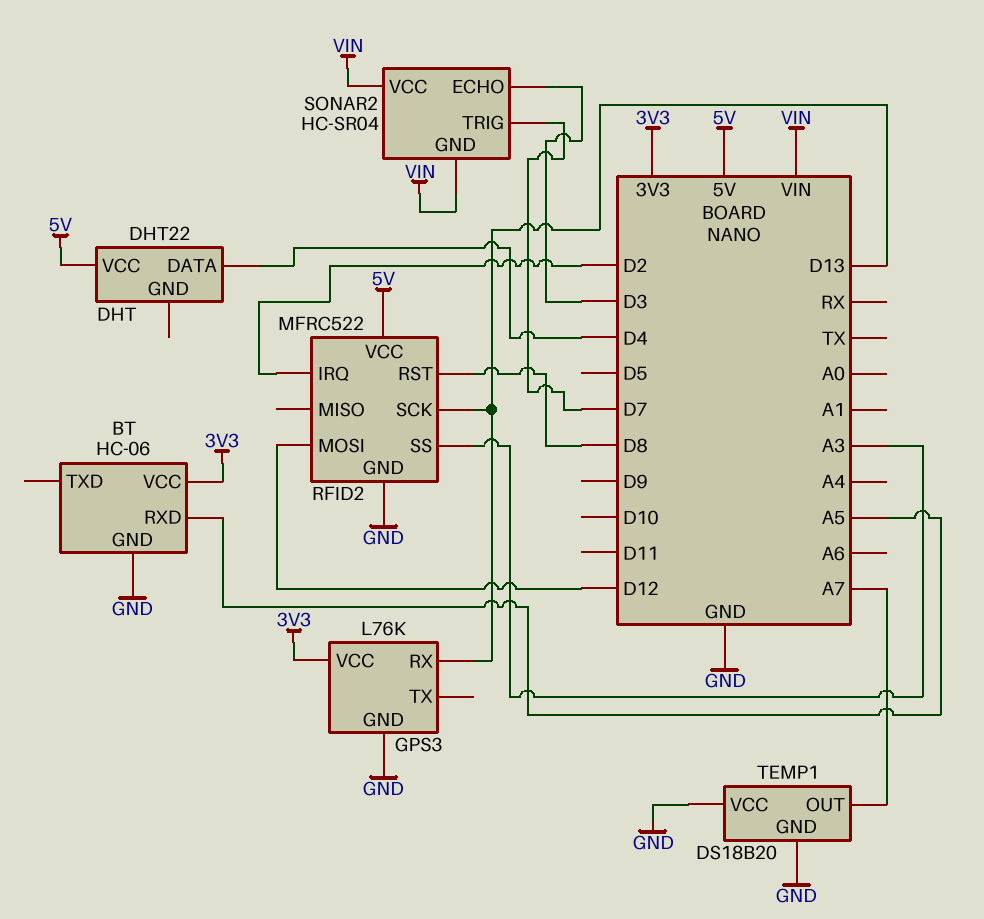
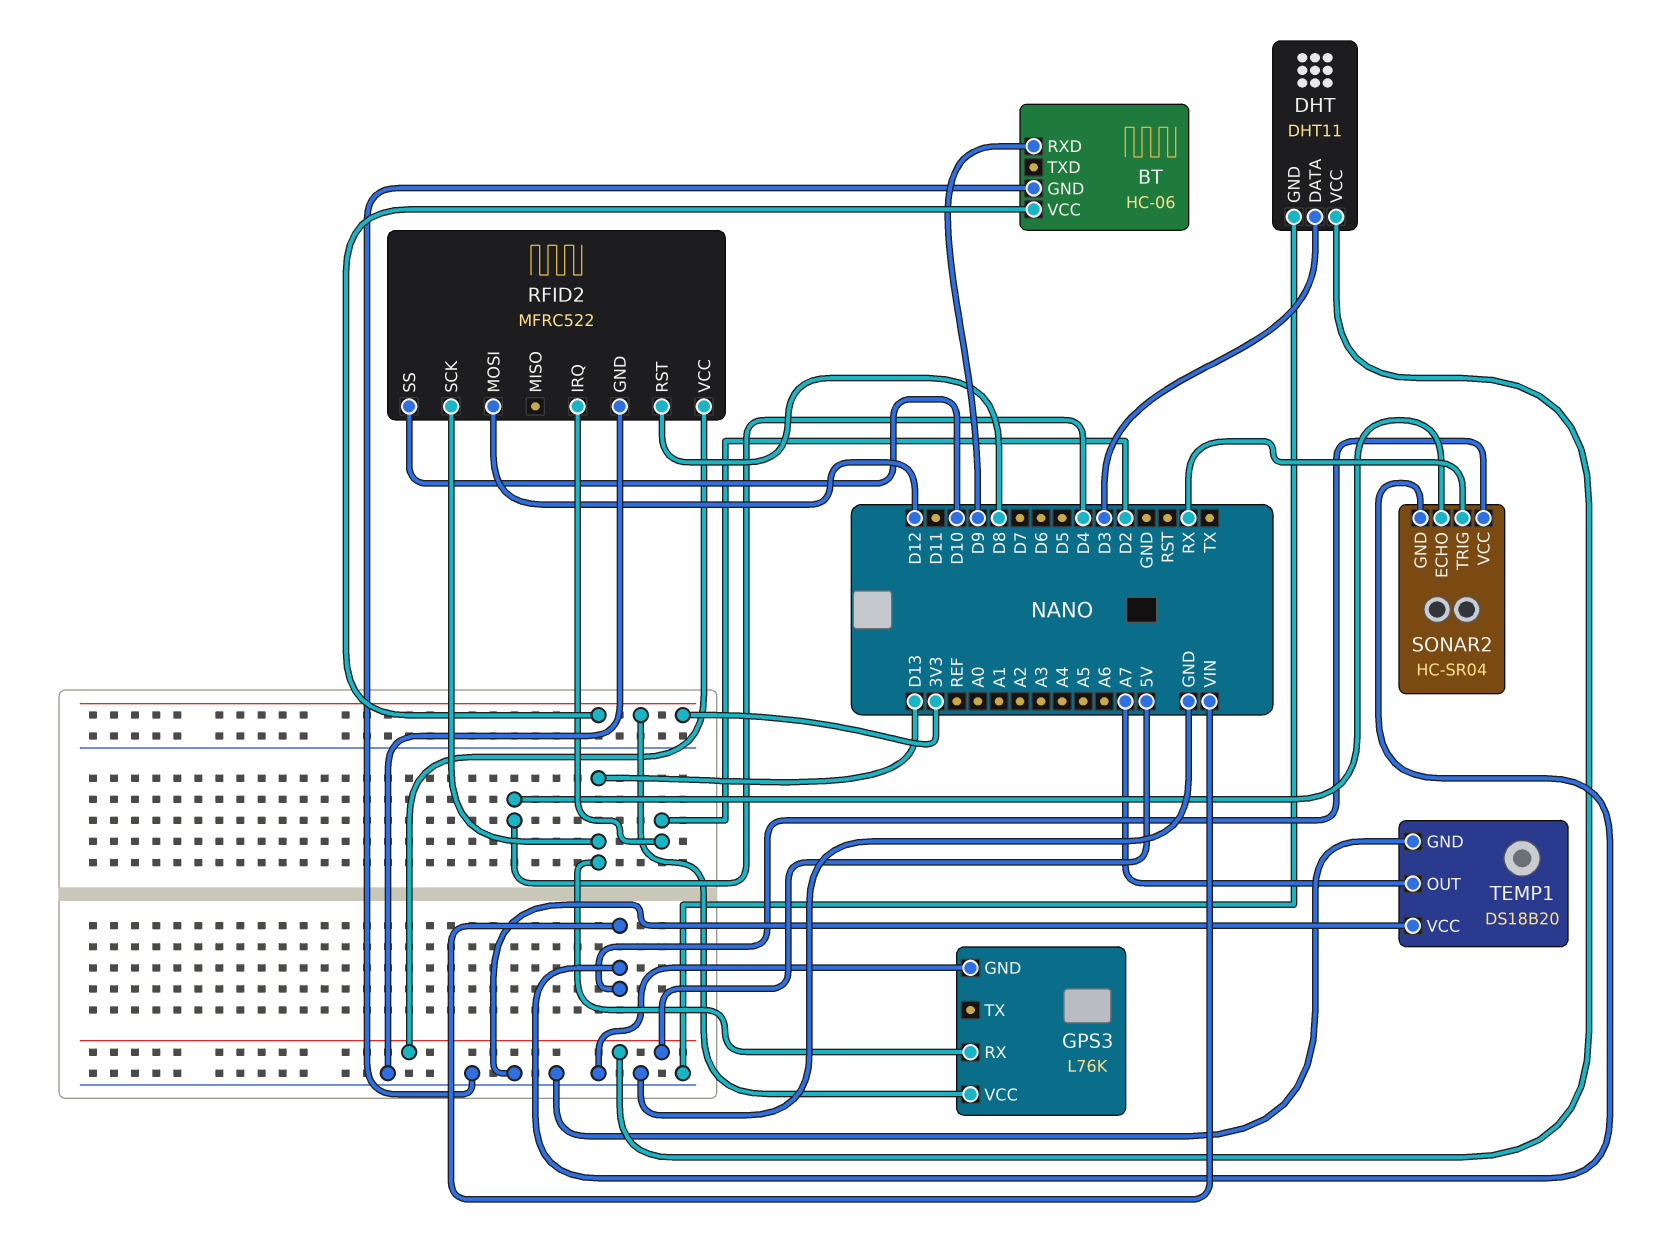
BT pin RXD: A5 -> D9
DHT: DHT22 -> DHT11
DHT pin DATA: D4 -> D3
DHT pin GND: none -> GND
RFID2 pin SS: A3 -> D10
SONAR2 pin ECHO: D3 -> D4
SONAR2 pin TRIG: D7 -> RX

